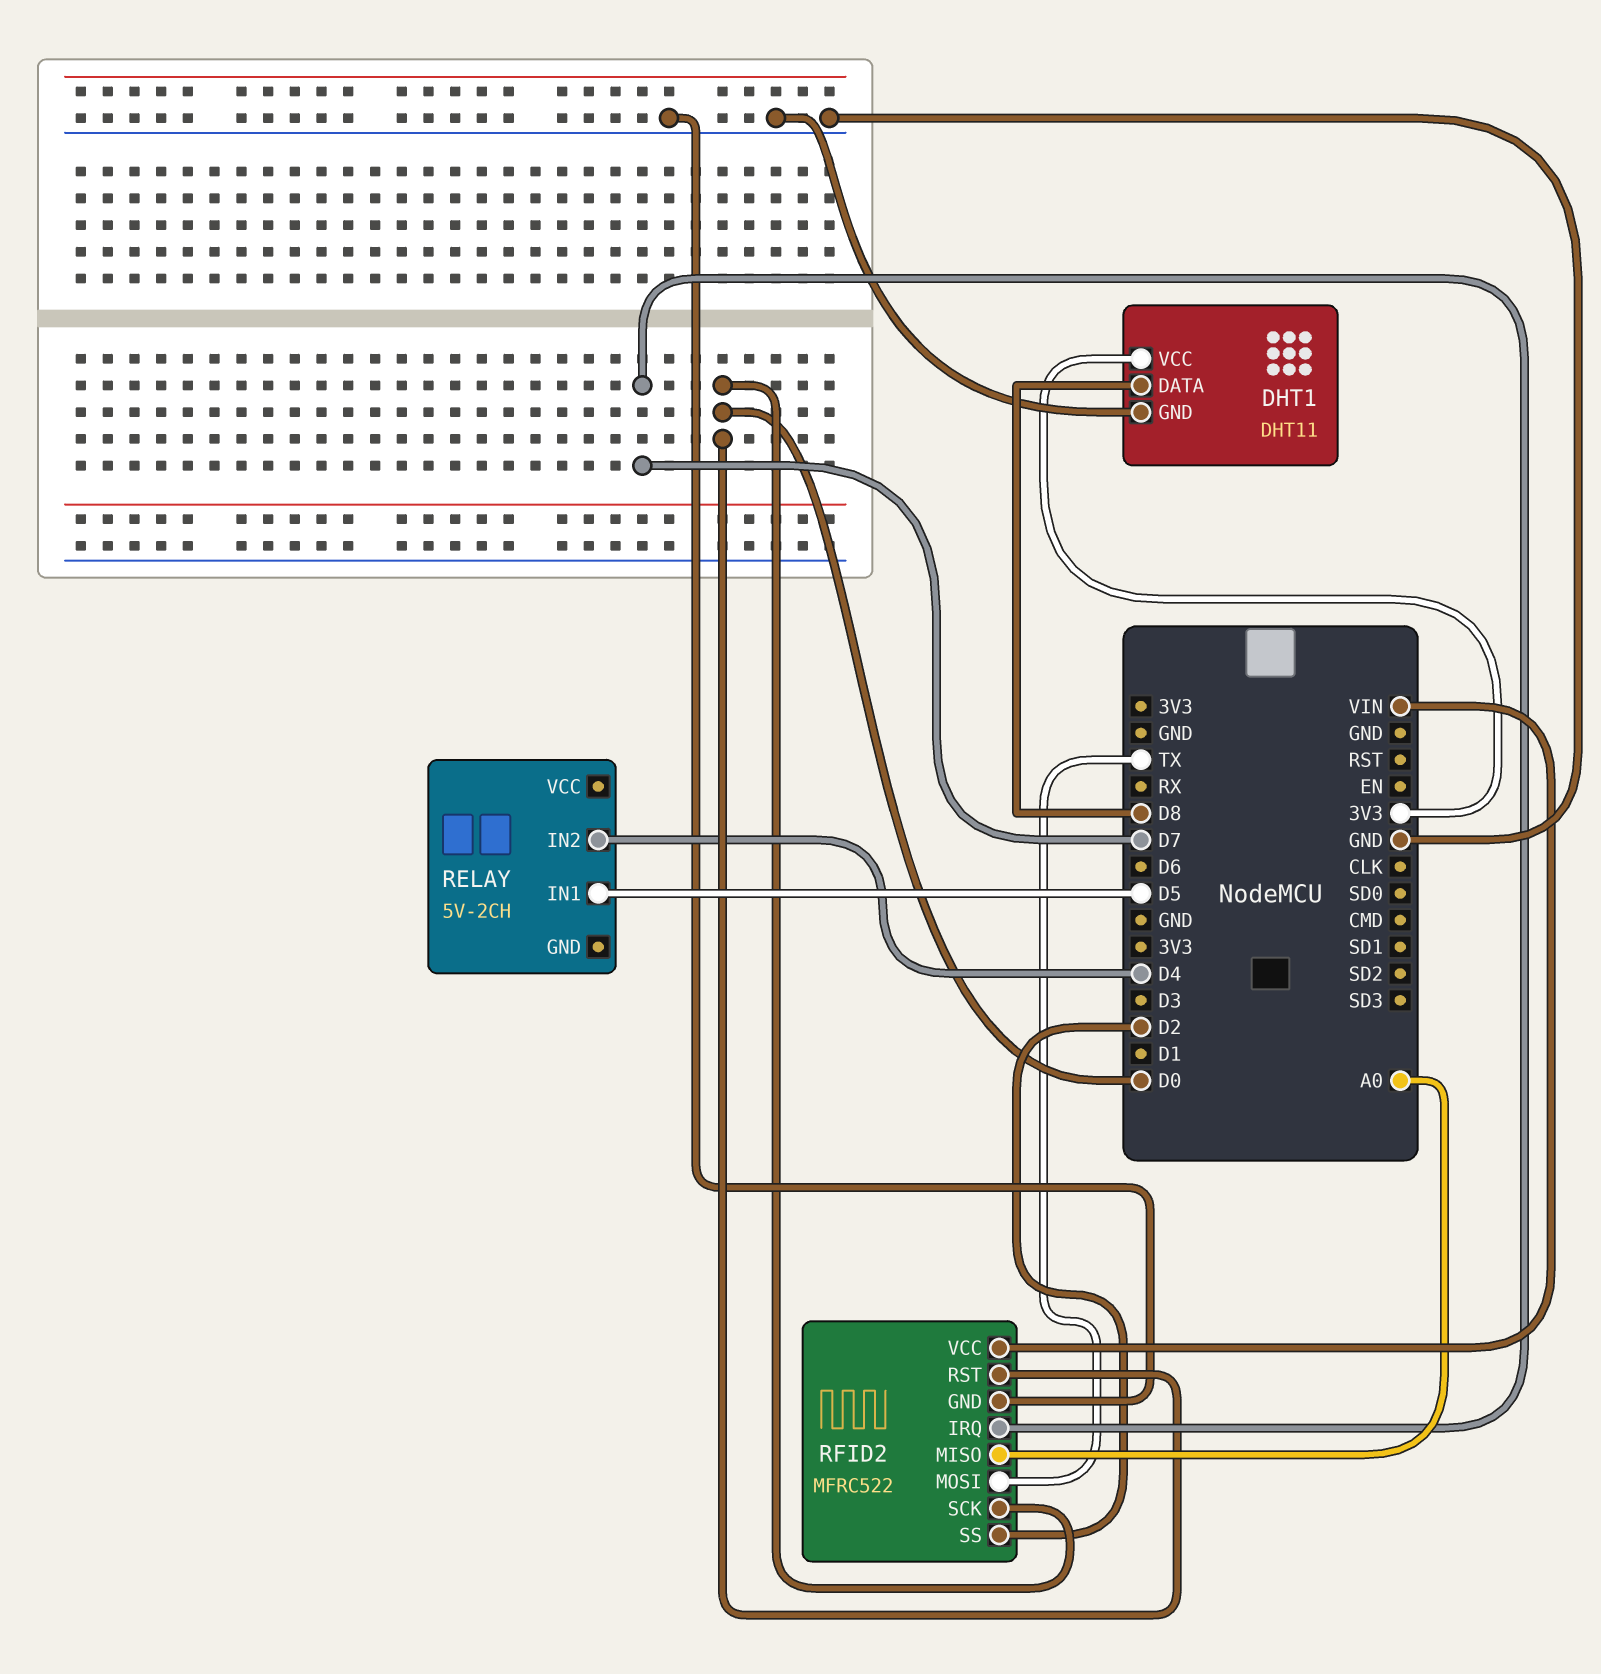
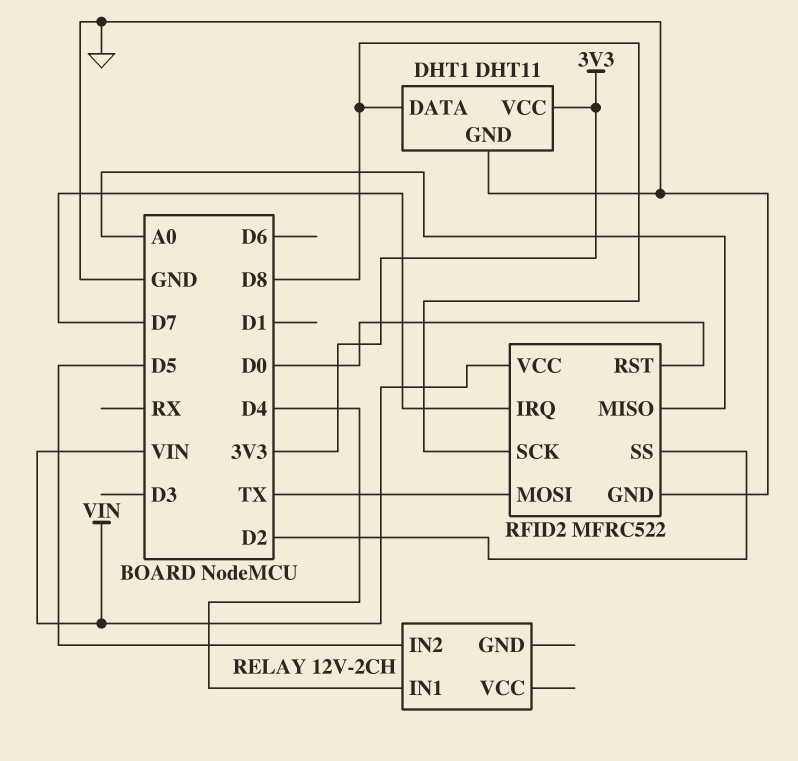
RELAY: 5V-2CH -> 12V-2CH
RELAY pin IN1: D5 -> D4
RELAY pin IN2: D4 -> D5
RFID2 pin SCK: D0 -> D8

